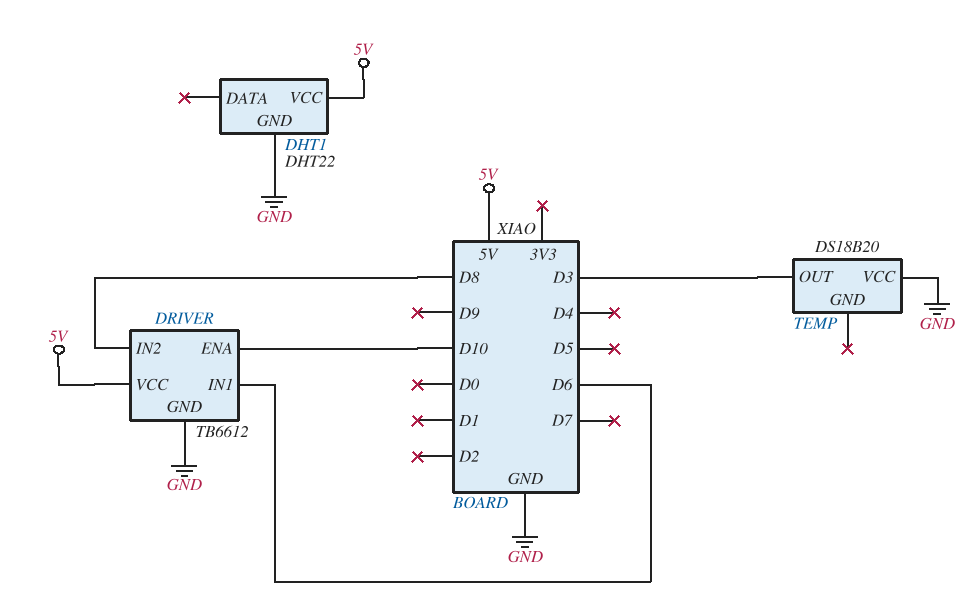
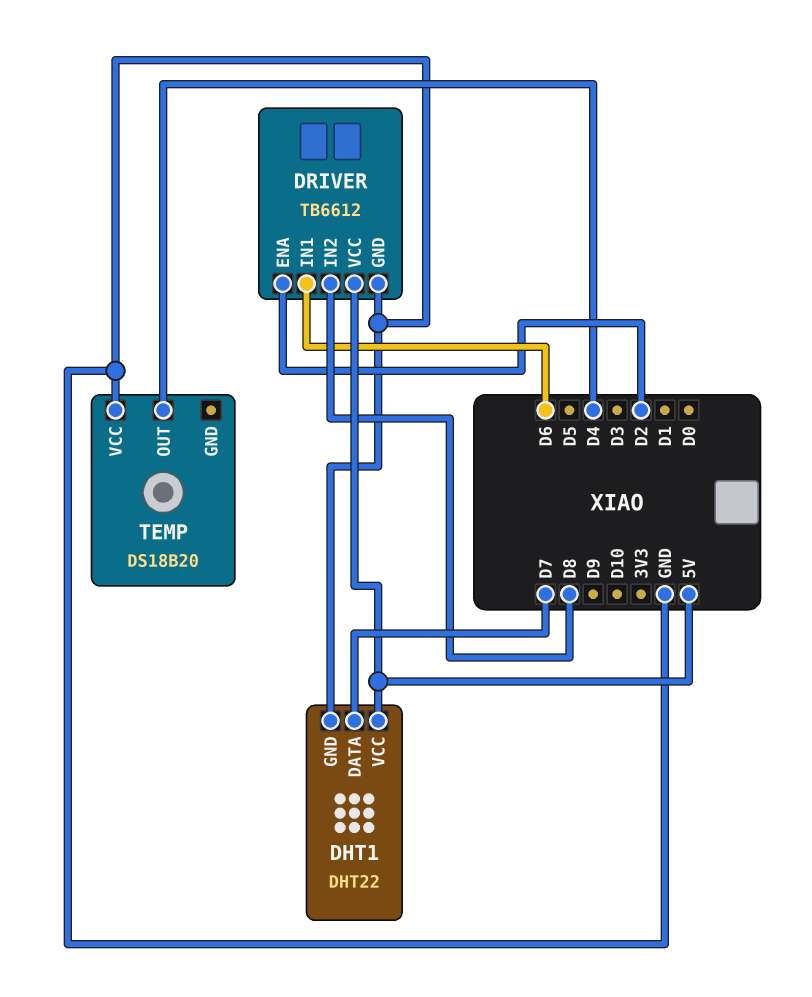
DHT1 pin DATA: none -> D7
DRIVER pin ENA: D10 -> D2
TEMP pin OUT: D3 -> D4

